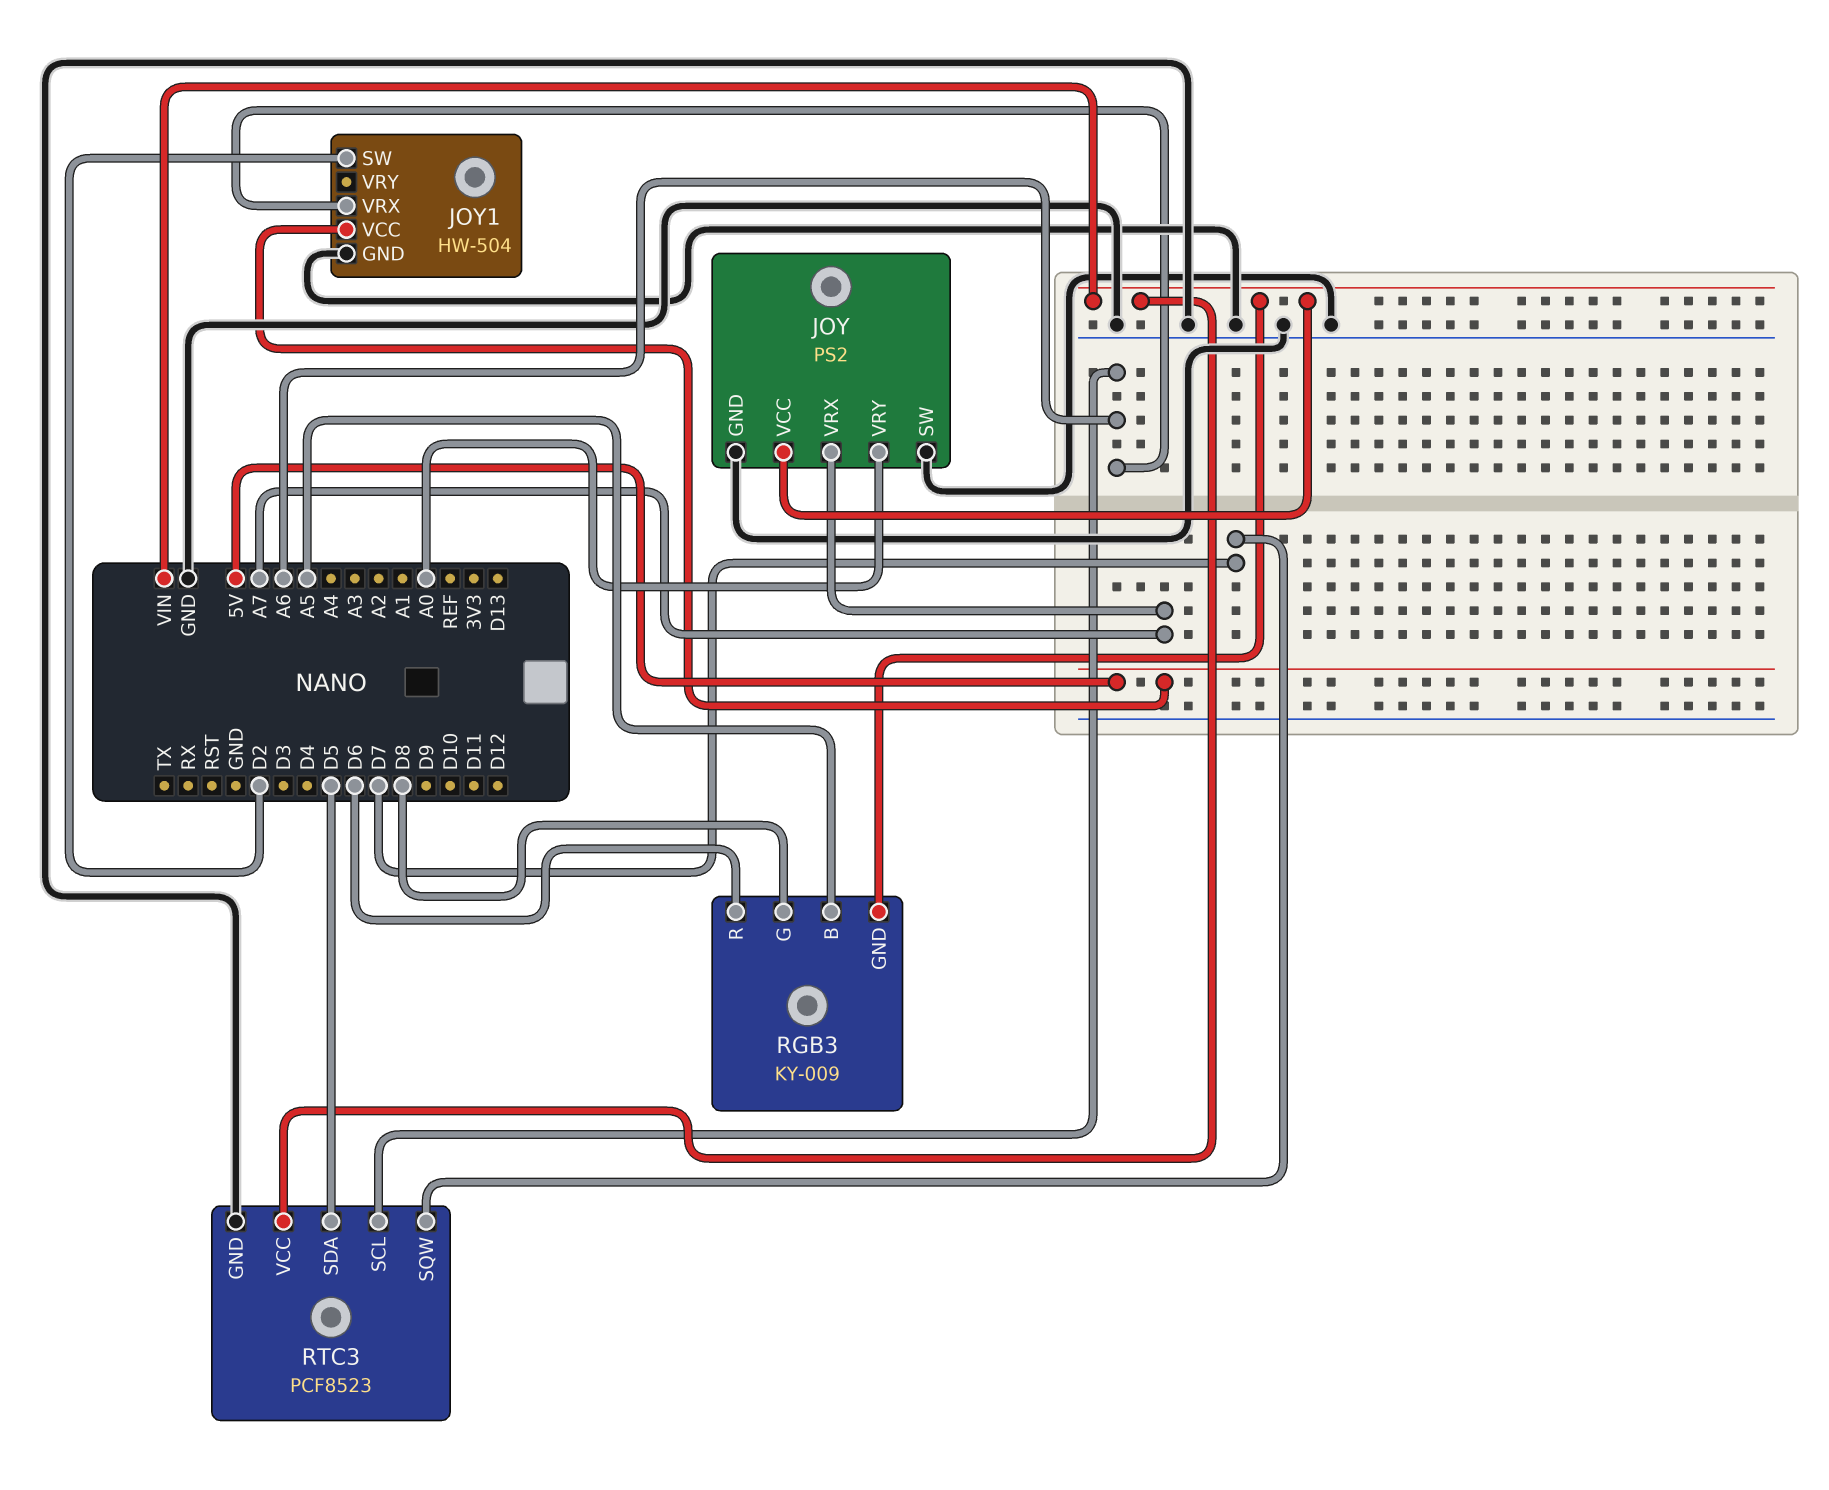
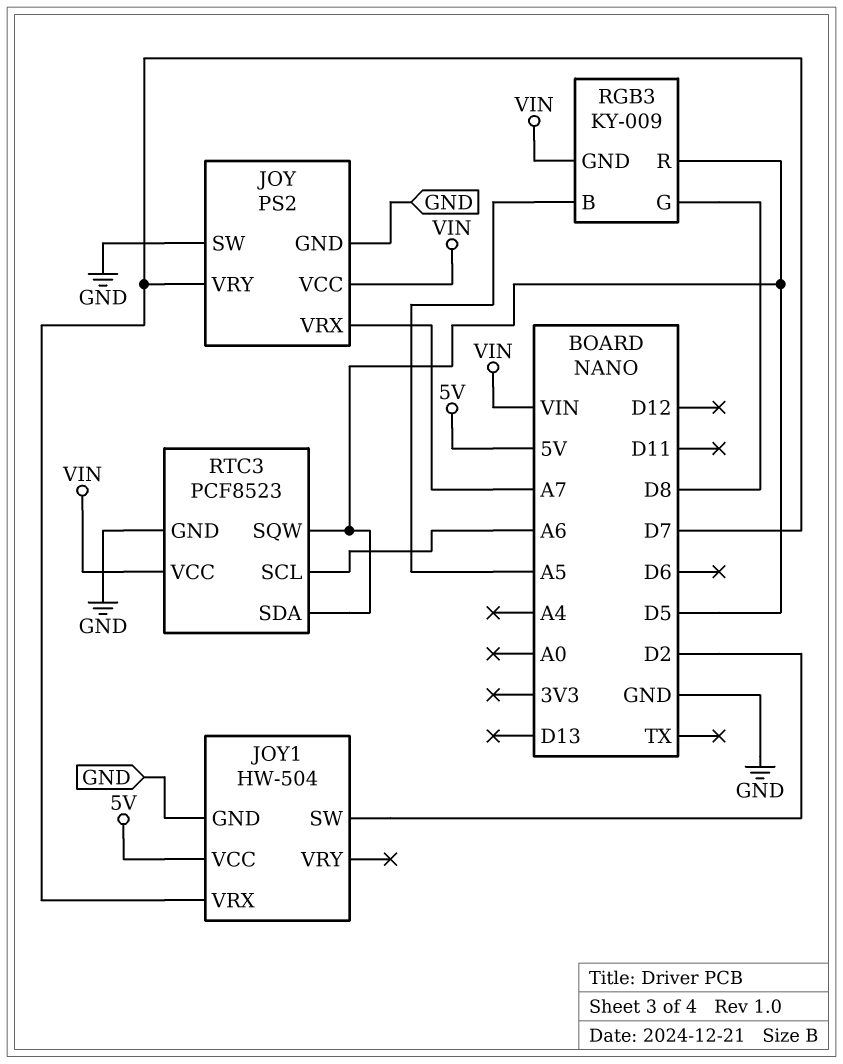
JOY pin VRY: A0 -> D7
JOY1 pin VRX: A6 -> D7
RGB3 pin R: D6 -> D5
RTC3 pin SQW: D7 -> D5

